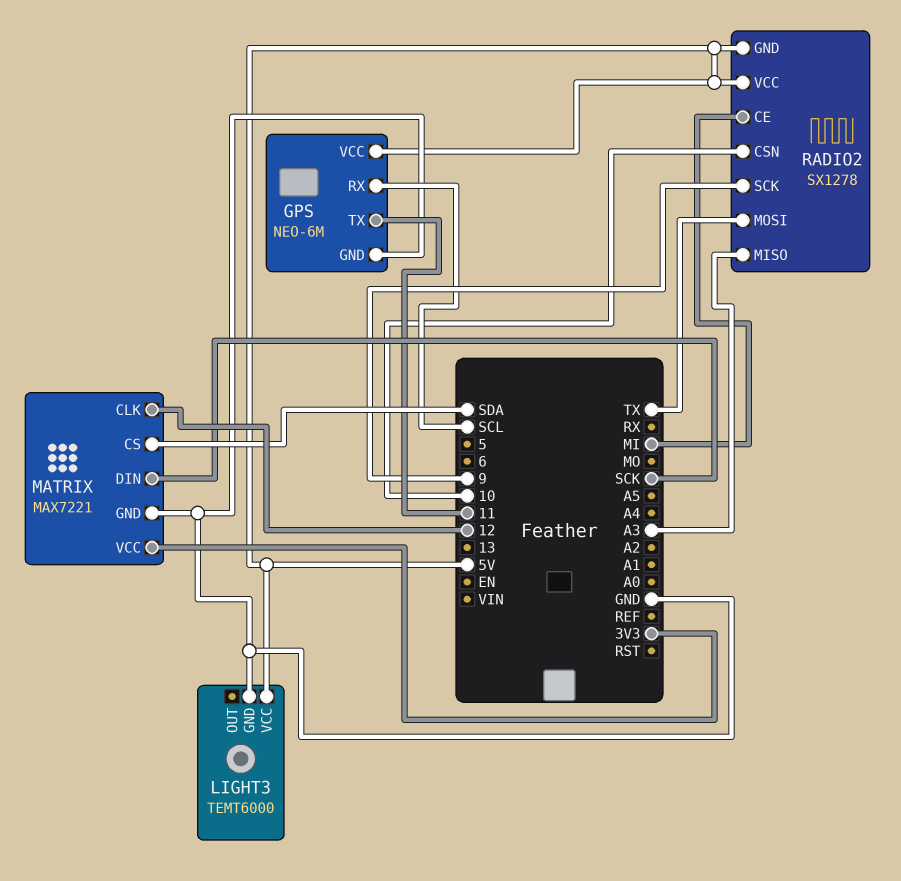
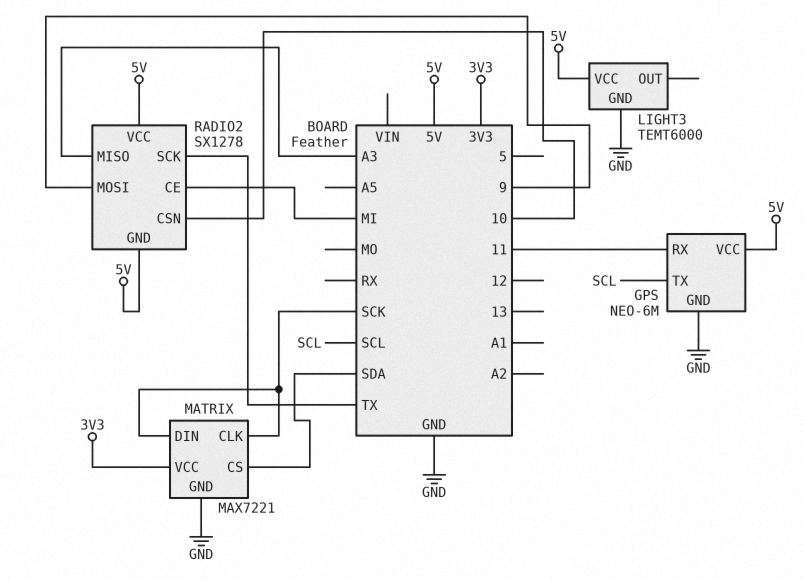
GPS pin RX: SCL -> 11
GPS pin TX: 11 -> SCL
MATRIX pin CLK: 12 -> SCK
RADIO2 pin MOSI: TX -> 9
RADIO2 pin SCK: 9 -> TX

